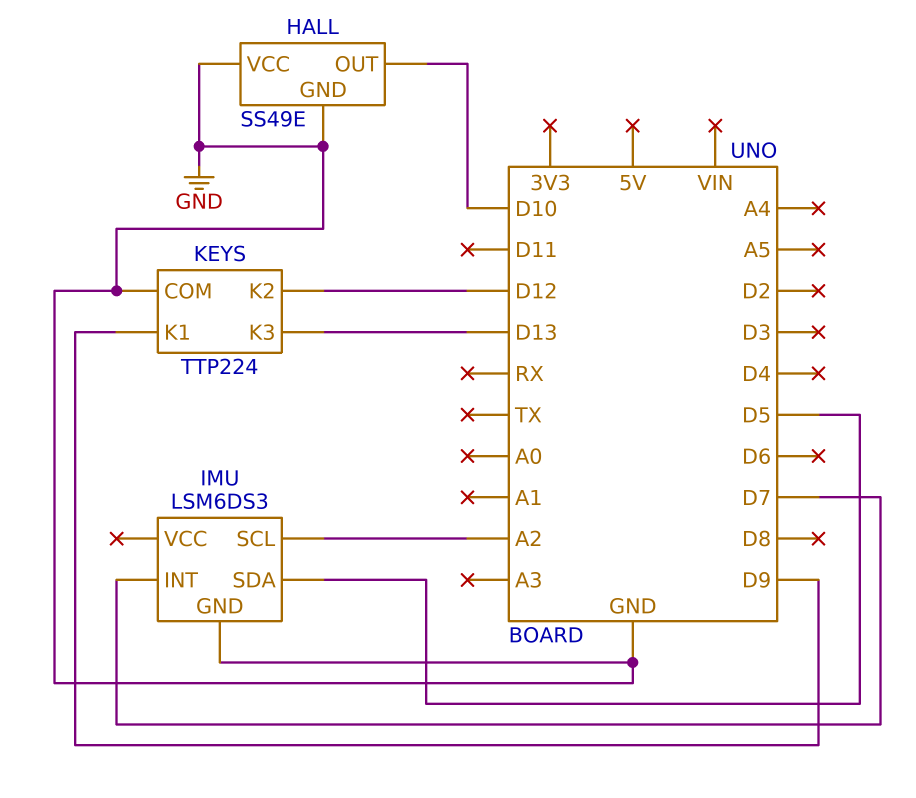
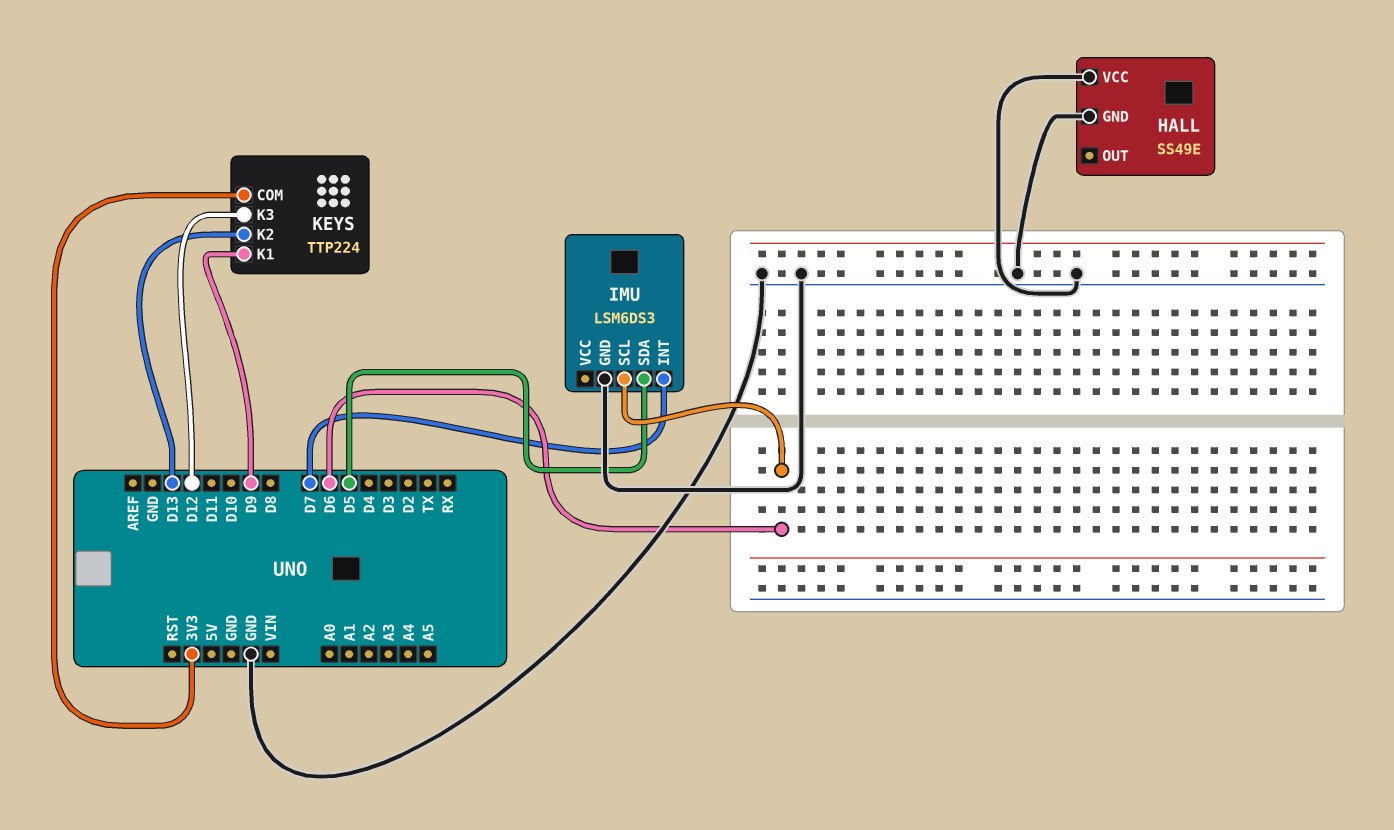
HALL pin OUT: D10 -> none
IMU pin SCL: A2 -> D6
KEYS pin COM: GND -> 3V3
KEYS pin K2: D12 -> D13
KEYS pin K3: D13 -> D12

